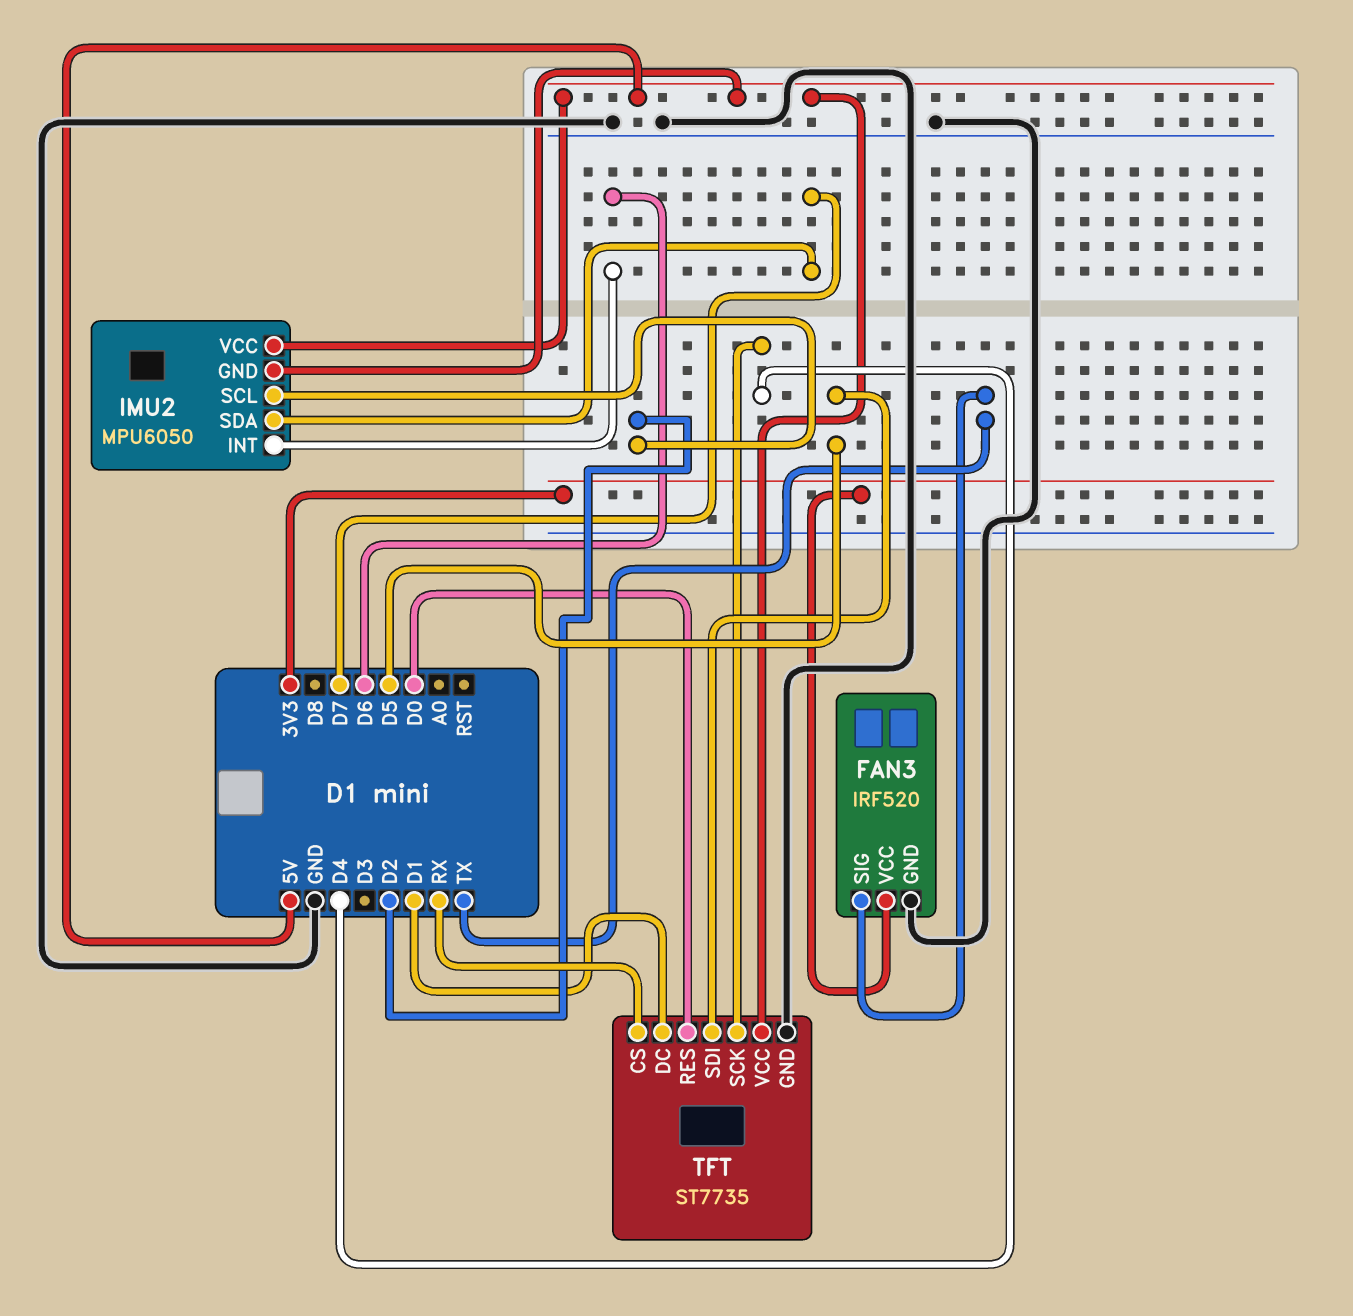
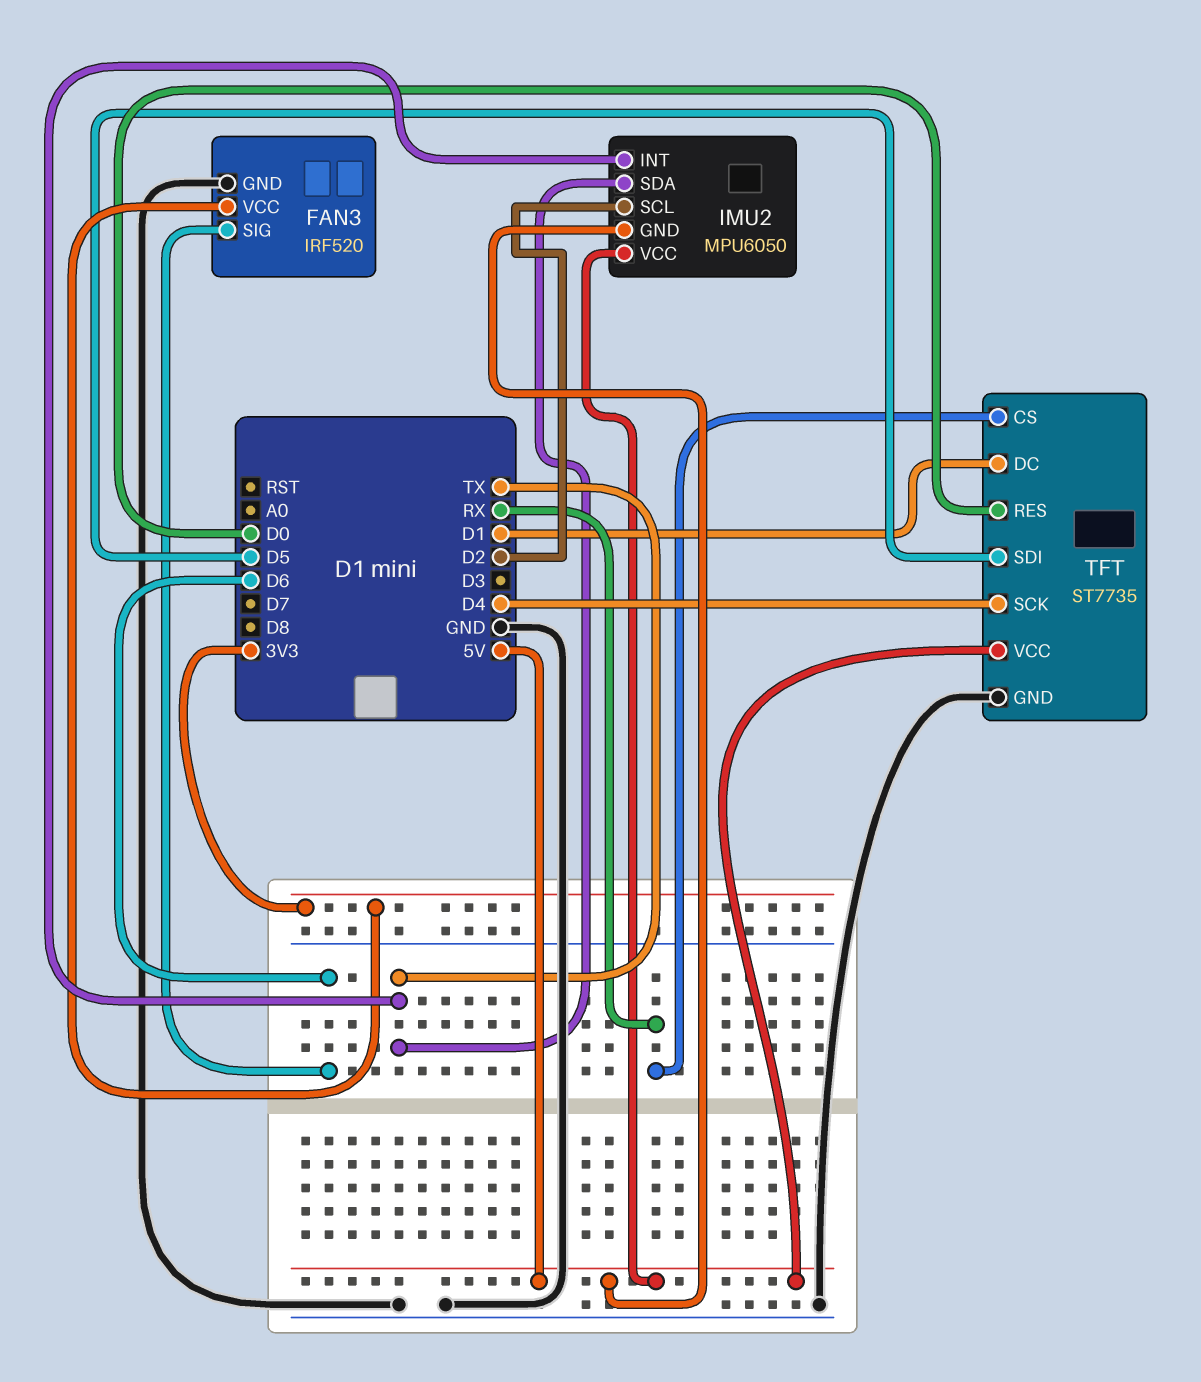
FAN3 pin SIG: TX -> D6
IMU2 pin INT: D6 -> TX
IMU2 pin SDA: D7 -> TX

